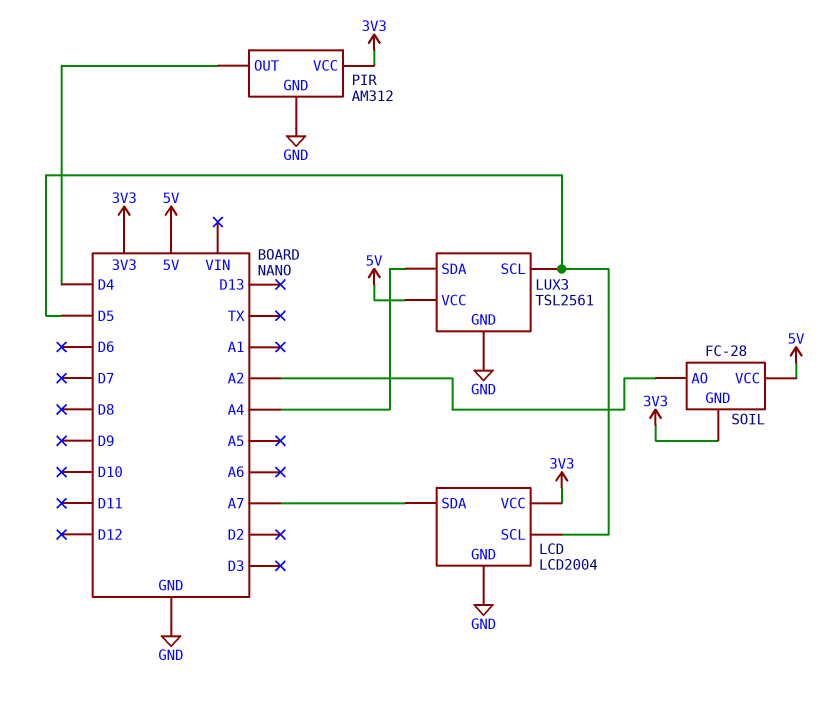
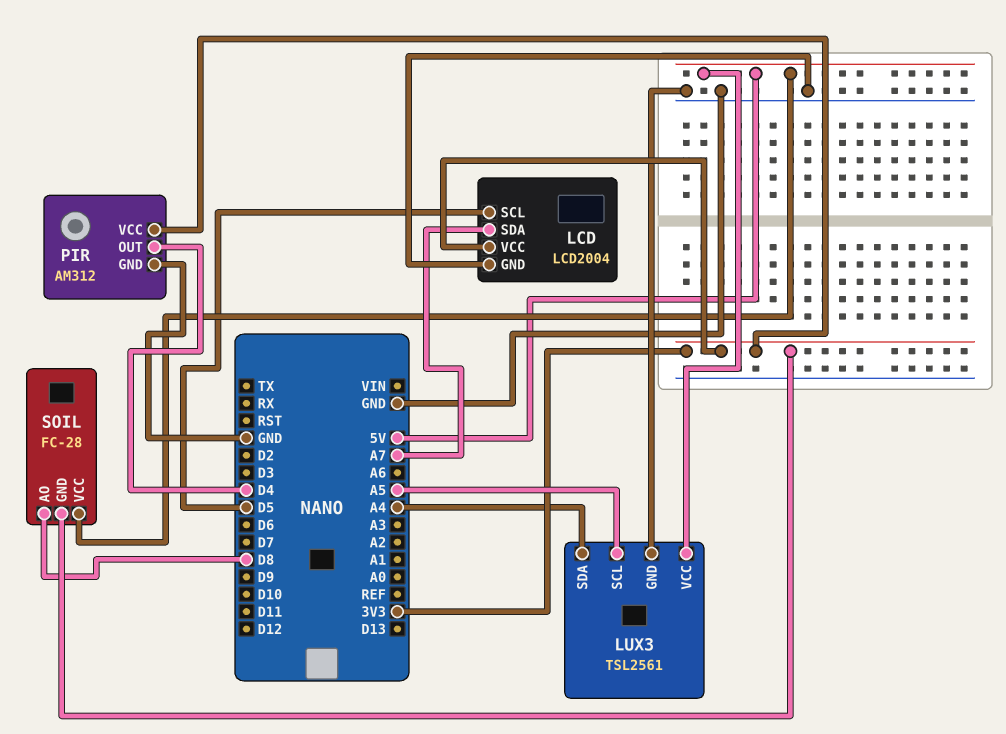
LUX3 pin SCL: D5 -> A5
SOIL pin AO: A2 -> D8

